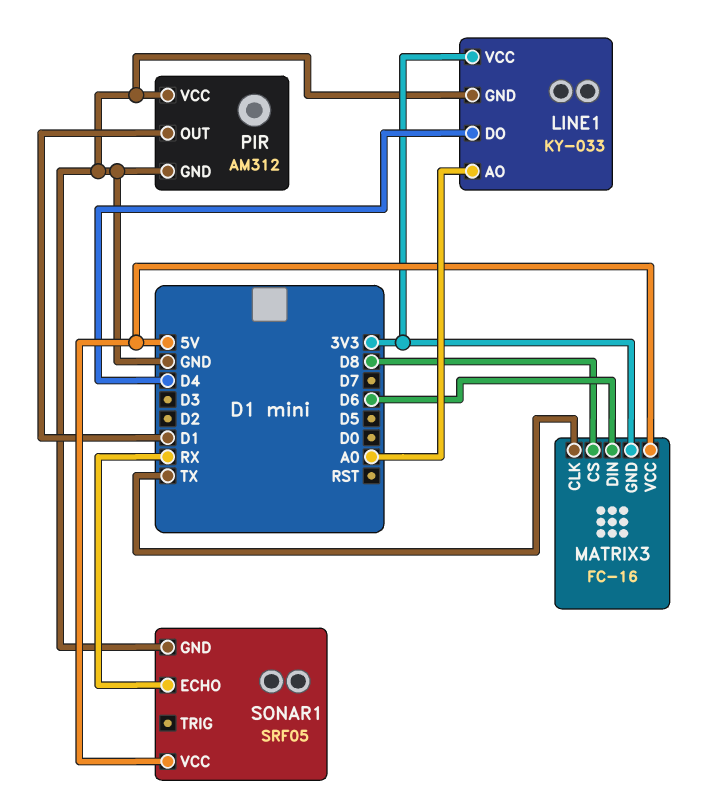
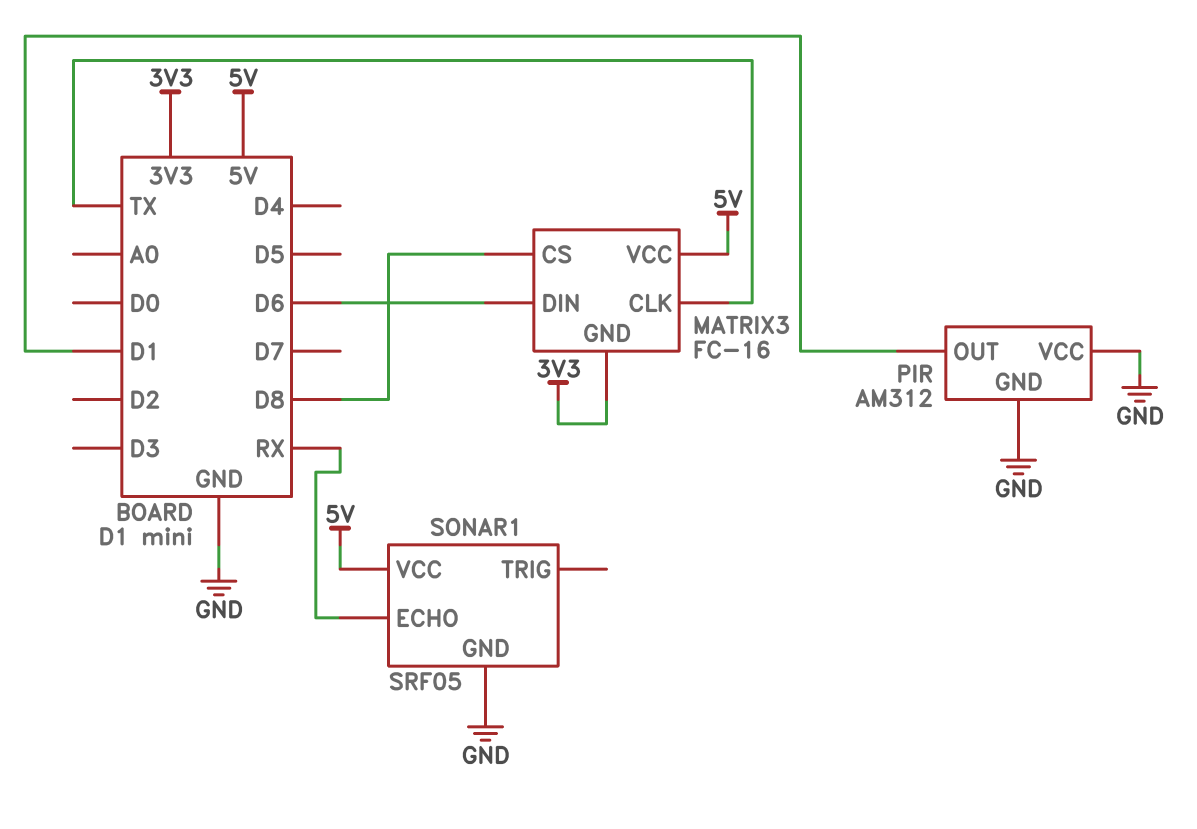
LINE1: KY-033 -> none
LINE1 pin AO: A0 -> none
LINE1 pin DO: D4 -> none
LINE1 pin GND: GND -> none
LINE1 pin VCC: 3V3 -> none

